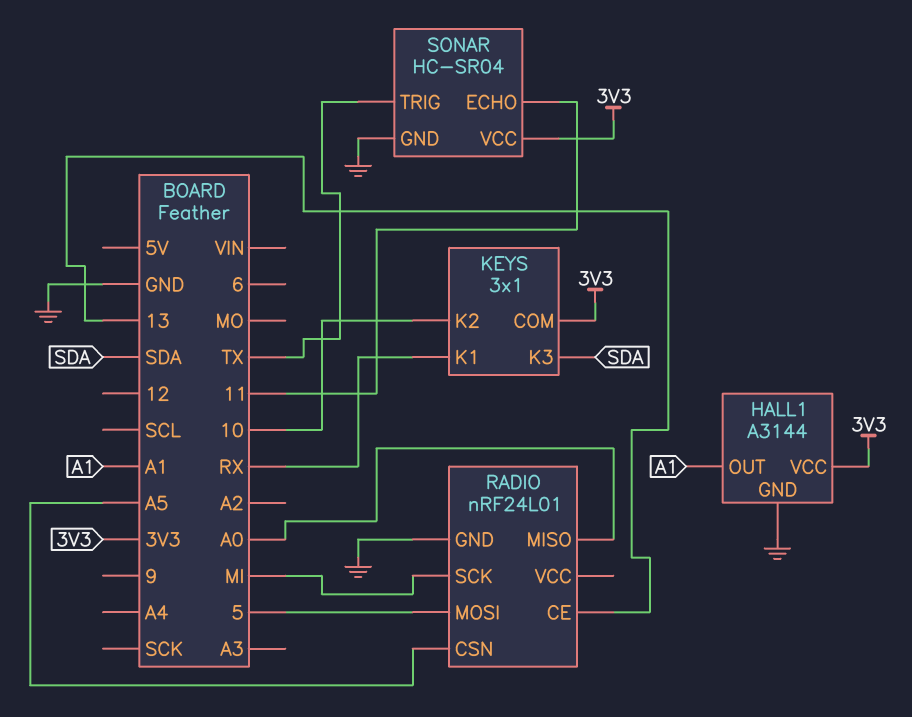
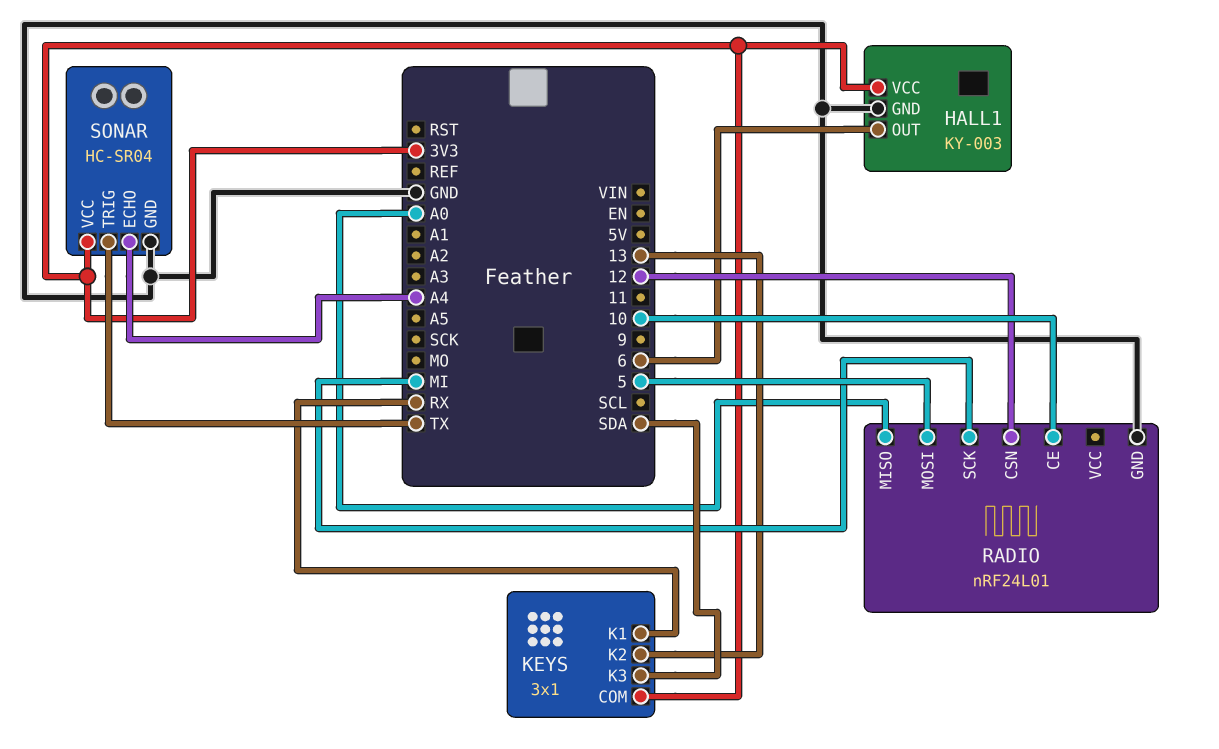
HALL1: A3144 -> KY-003
HALL1 pin OUT: A1 -> 6
KEYS pin K2: 10 -> 13
RADIO pin CE: 13 -> 10
RADIO pin CSN: A5 -> 12
SONAR pin ECHO: 11 -> A4

